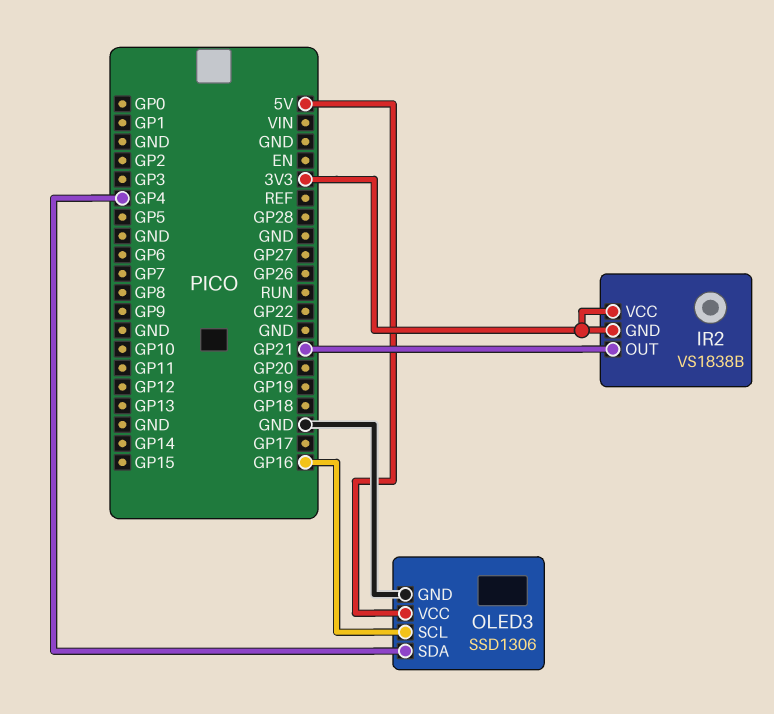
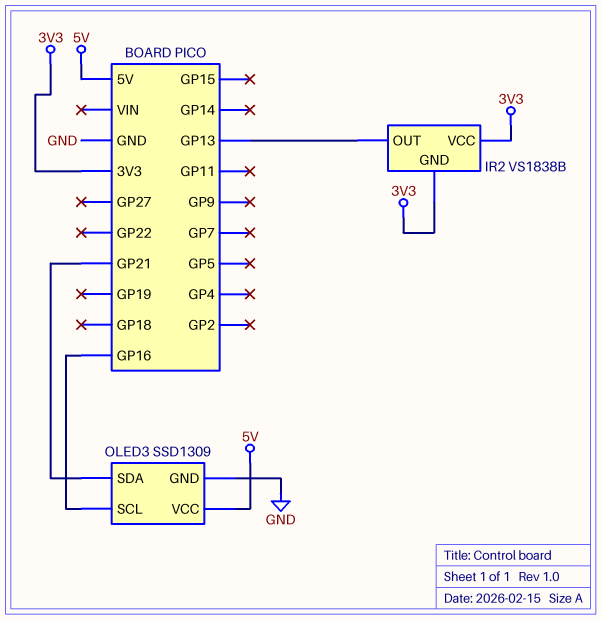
IR2 pin OUT: GP21 -> GP13
OLED3: SSD1306 -> SSD1309
OLED3 pin SDA: GP4 -> GP21

